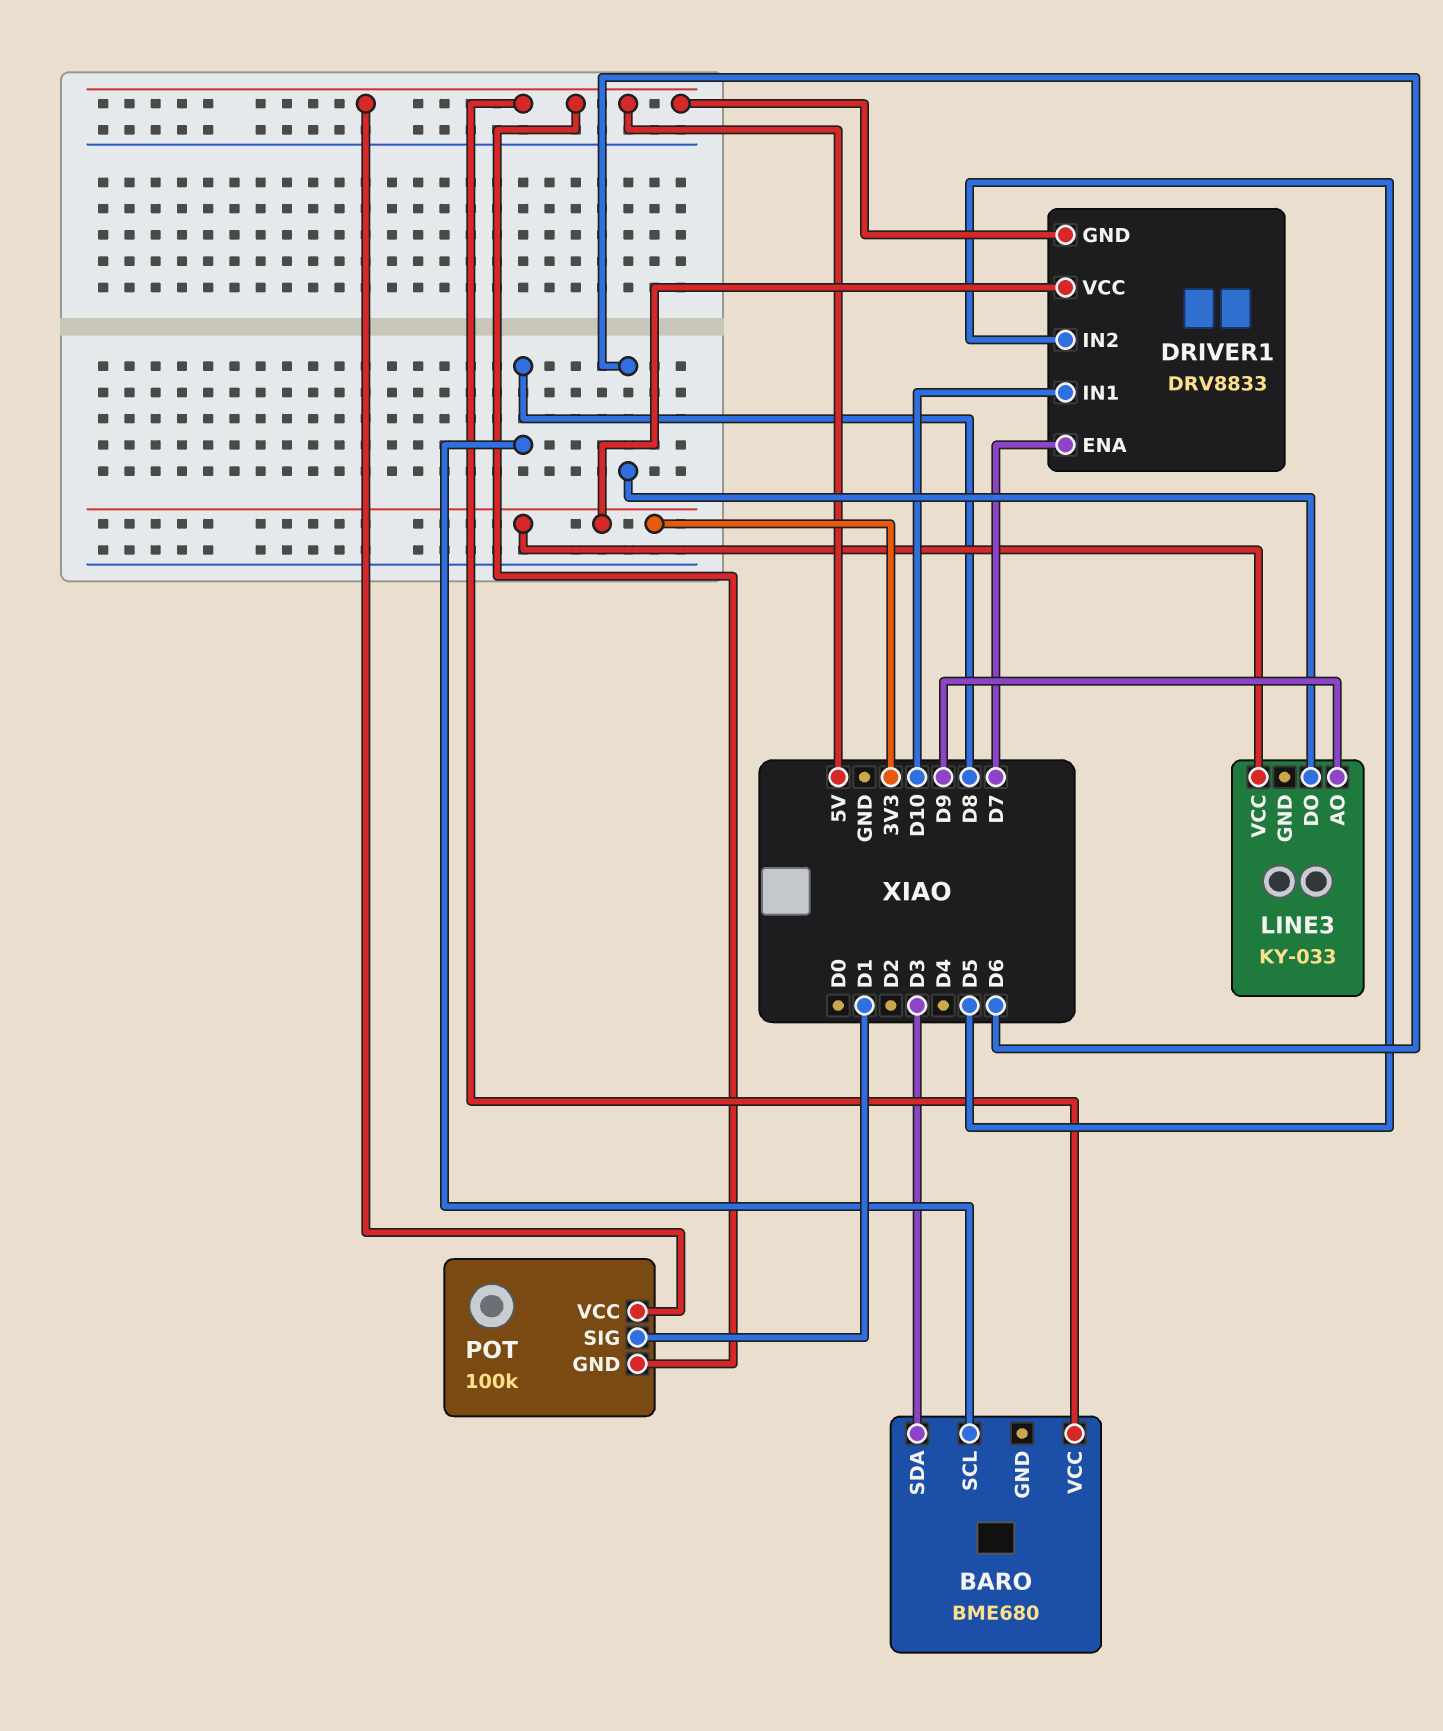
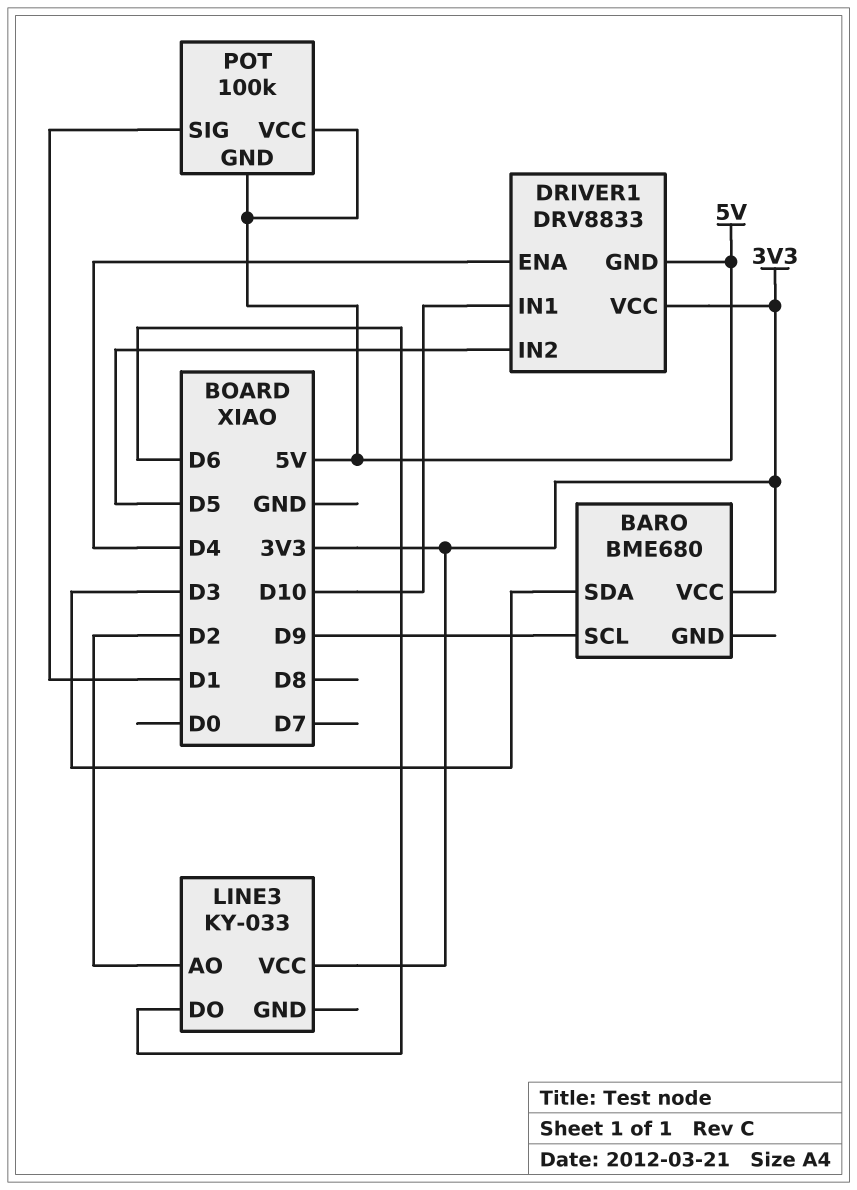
BARO pin SCL: D8 -> D9
BARO pin VCC: 5V -> 3V3
DRIVER1 pin ENA: D7 -> D4
LINE3 pin AO: D9 -> D2

